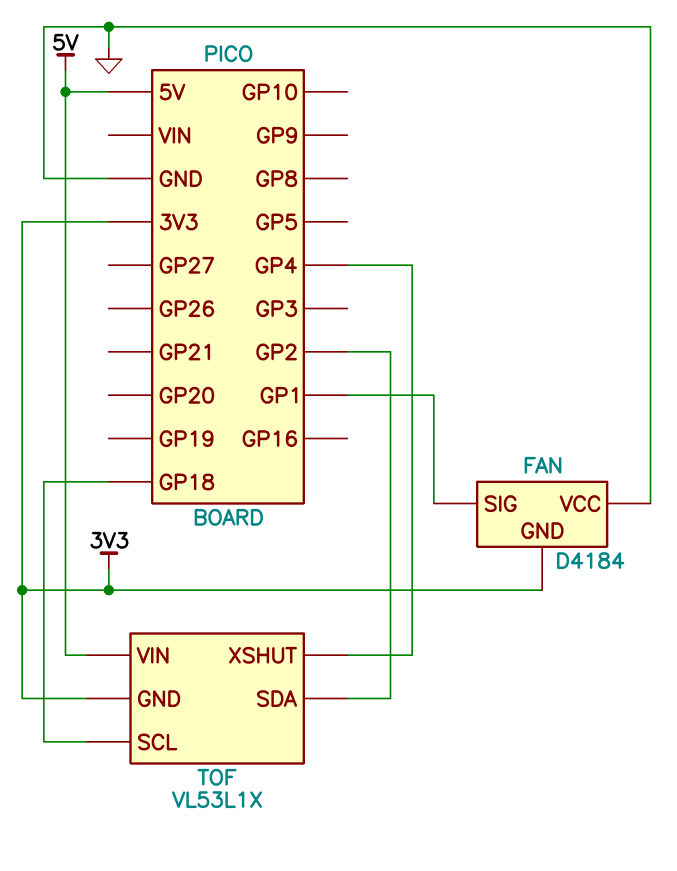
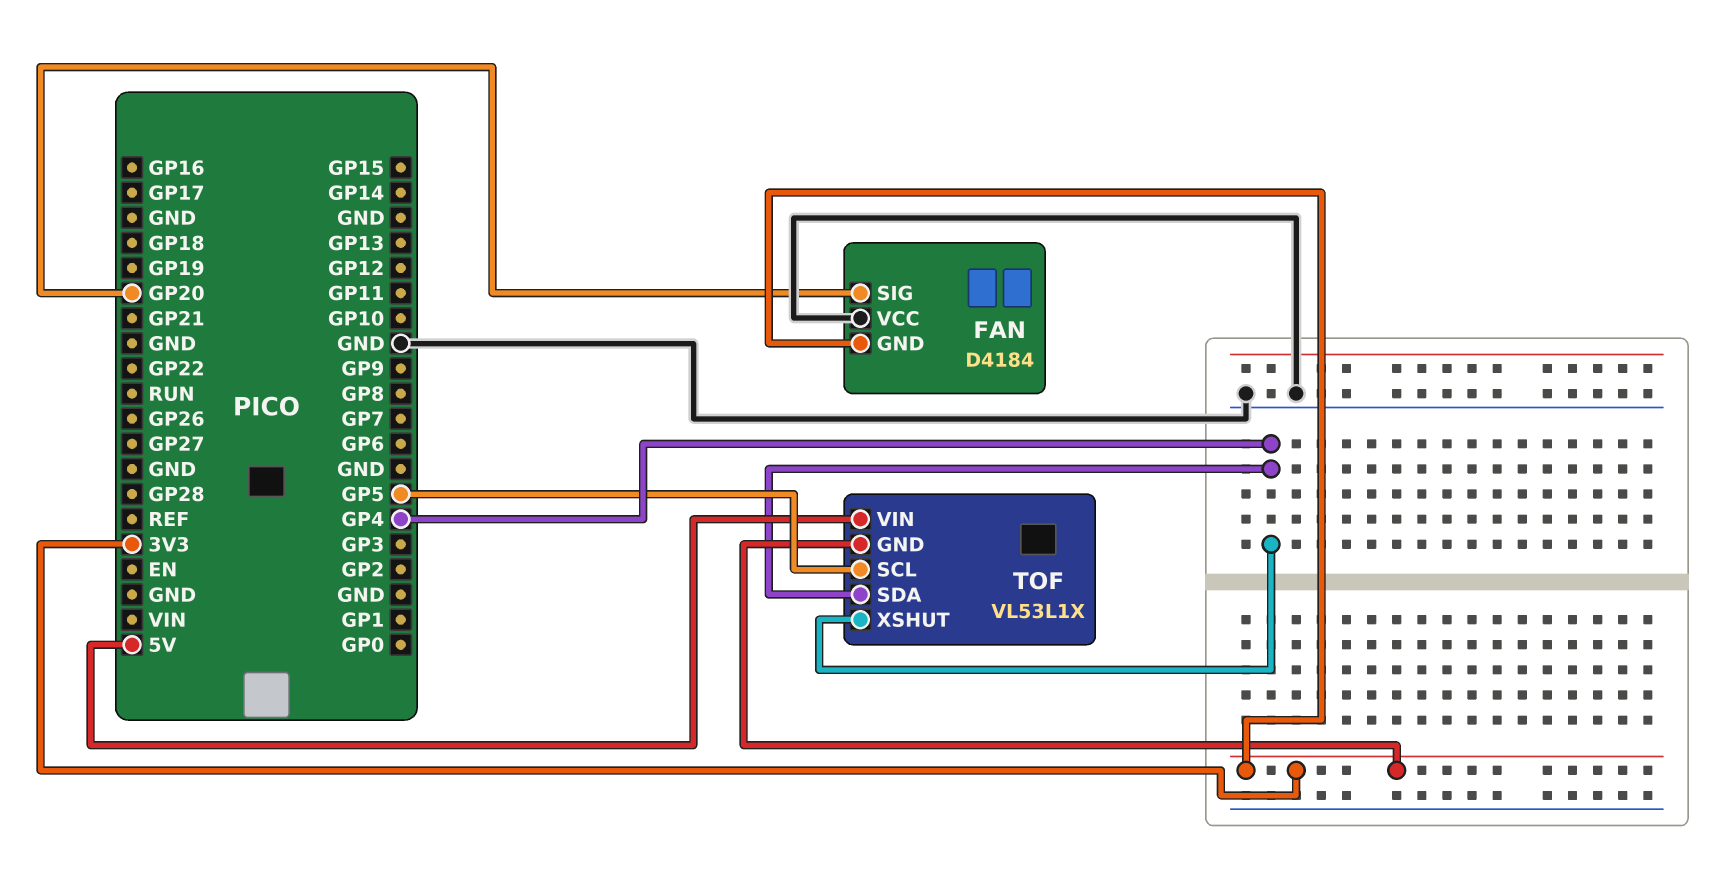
FAN pin SIG: GP1 -> GP20
TOF pin SCL: GP18 -> GP5
TOF pin SDA: GP2 -> GP4

